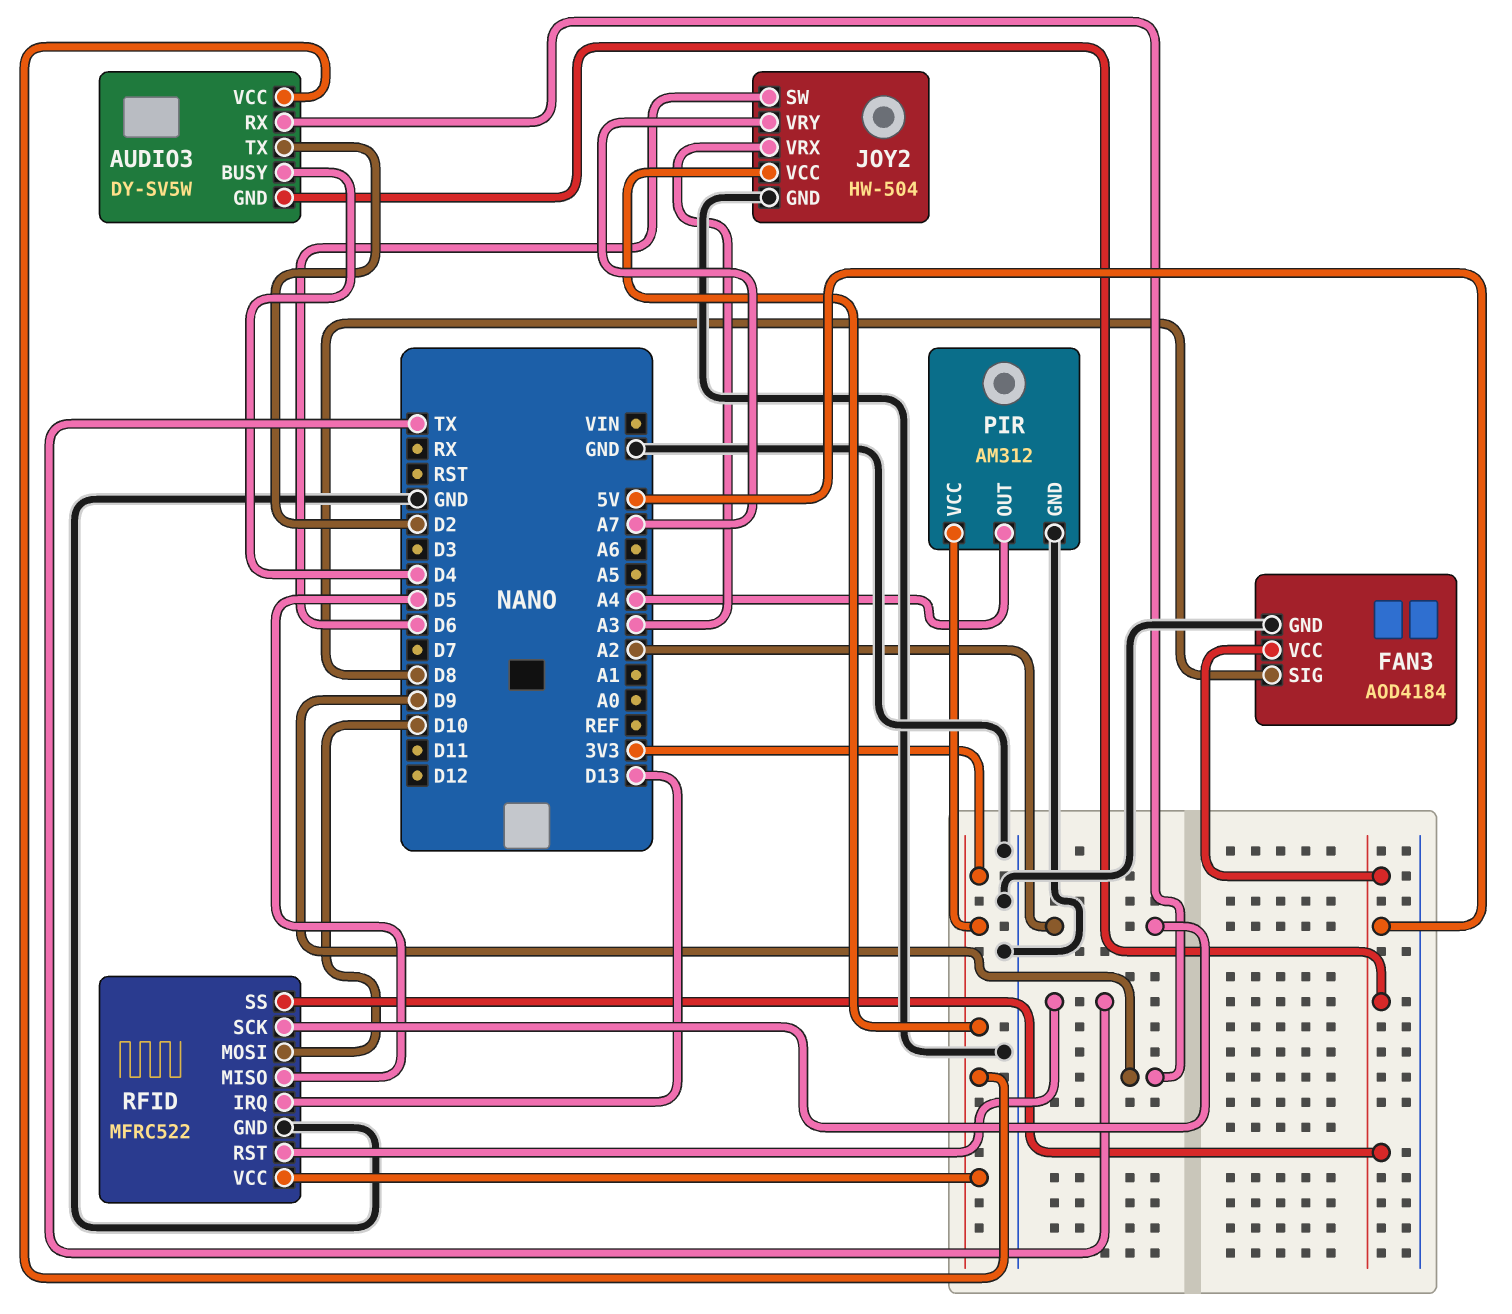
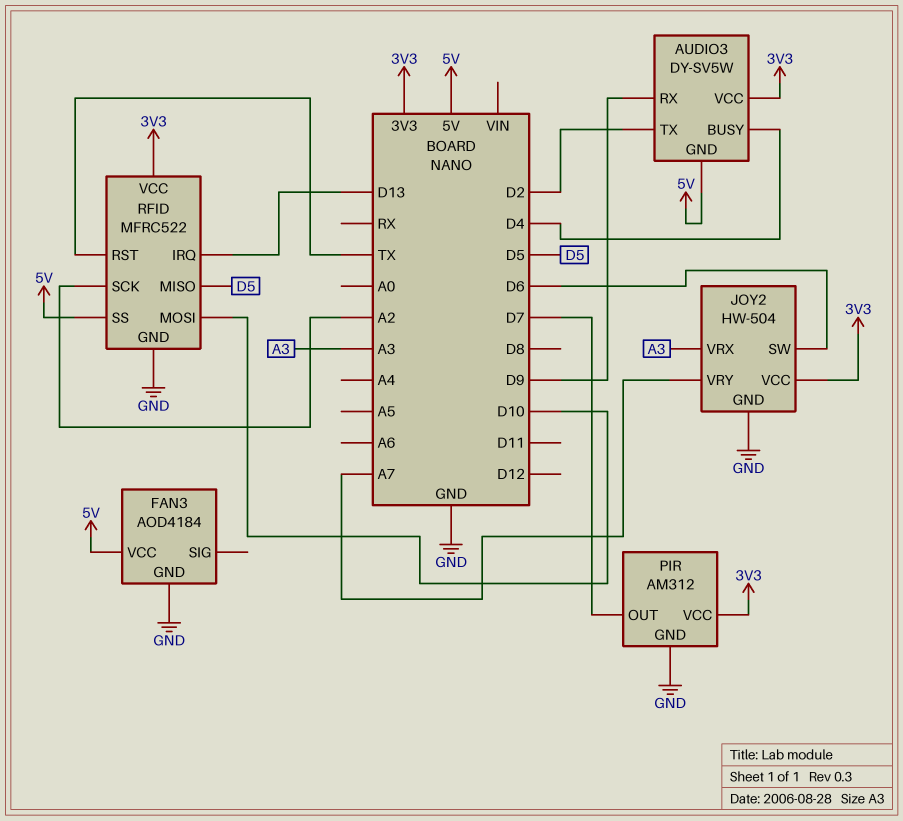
FAN3 pin SIG: D8 -> none
PIR pin OUT: A4 -> D7

